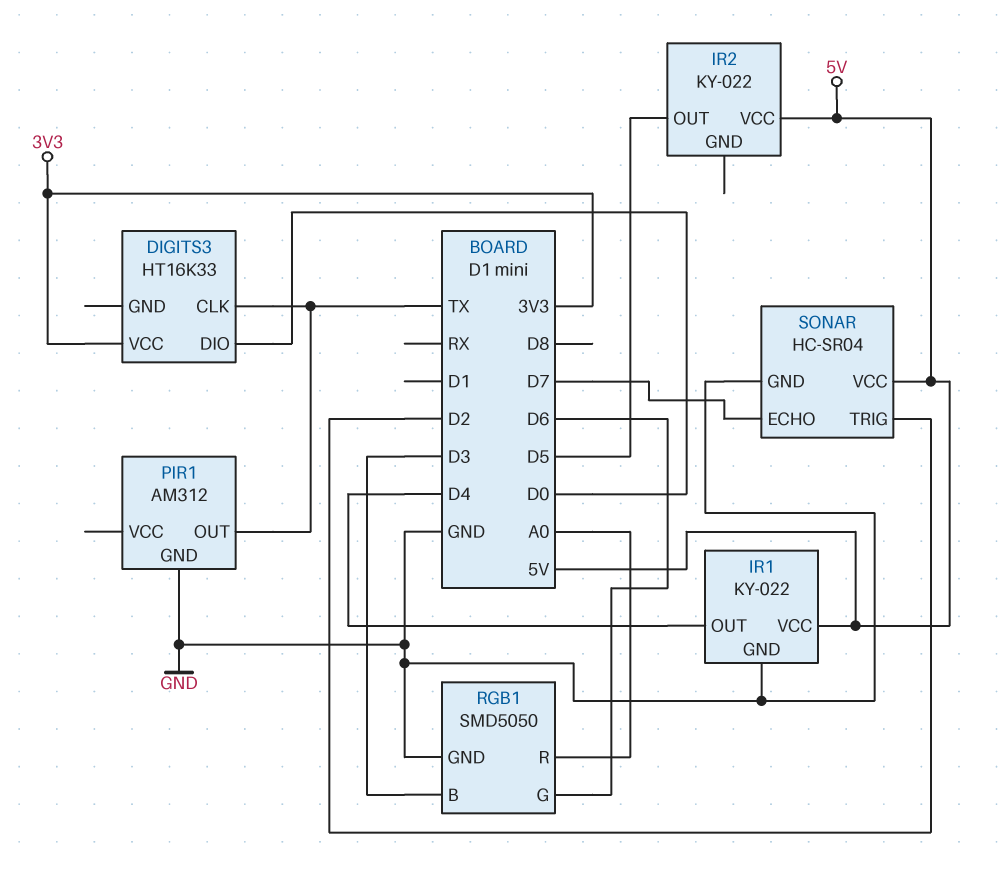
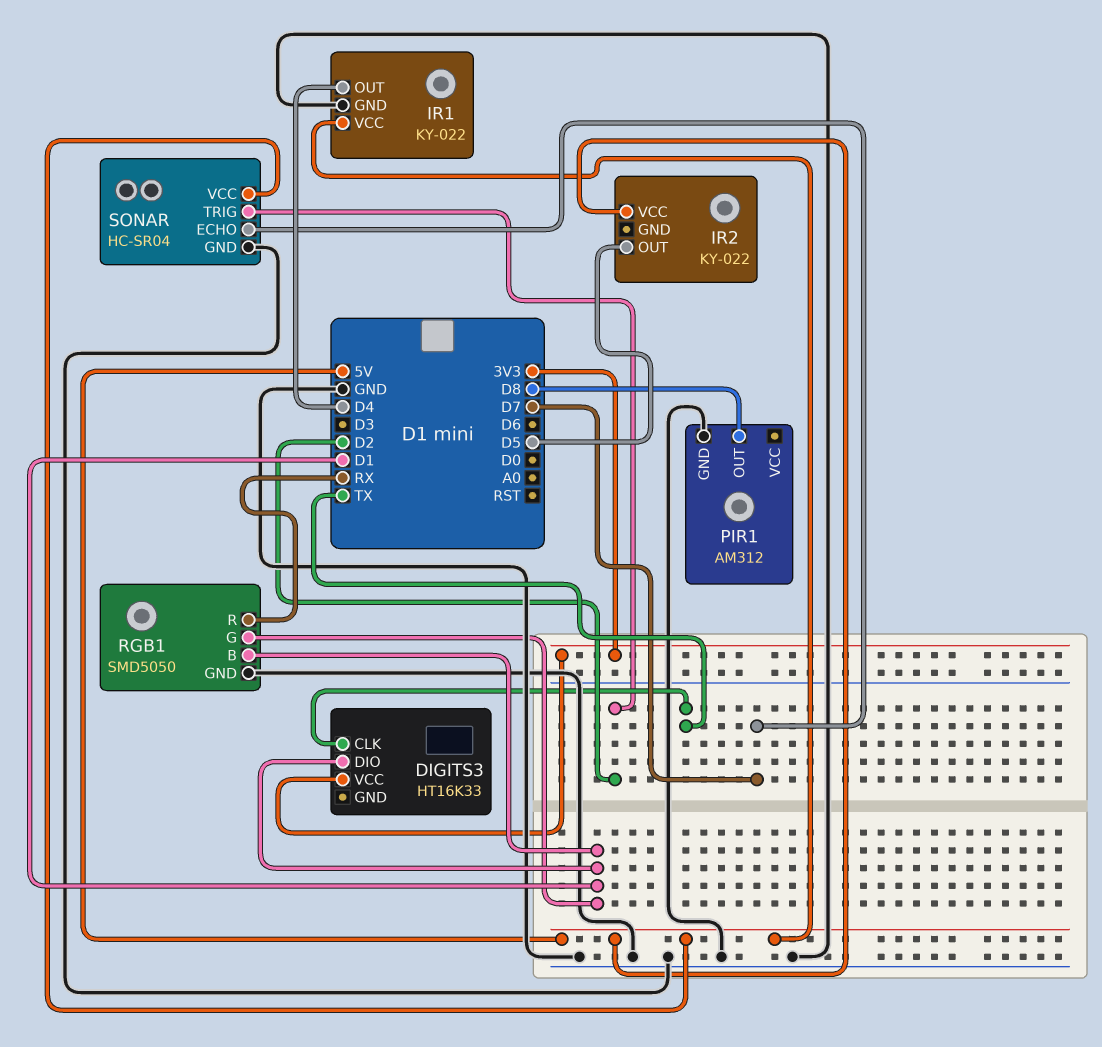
DIGITS3 pin DIO: D0 -> D1
PIR1 pin OUT: TX -> D8
RGB1 pin B: D3 -> D1
RGB1 pin G: D6 -> D1
RGB1 pin R: A0 -> RX

